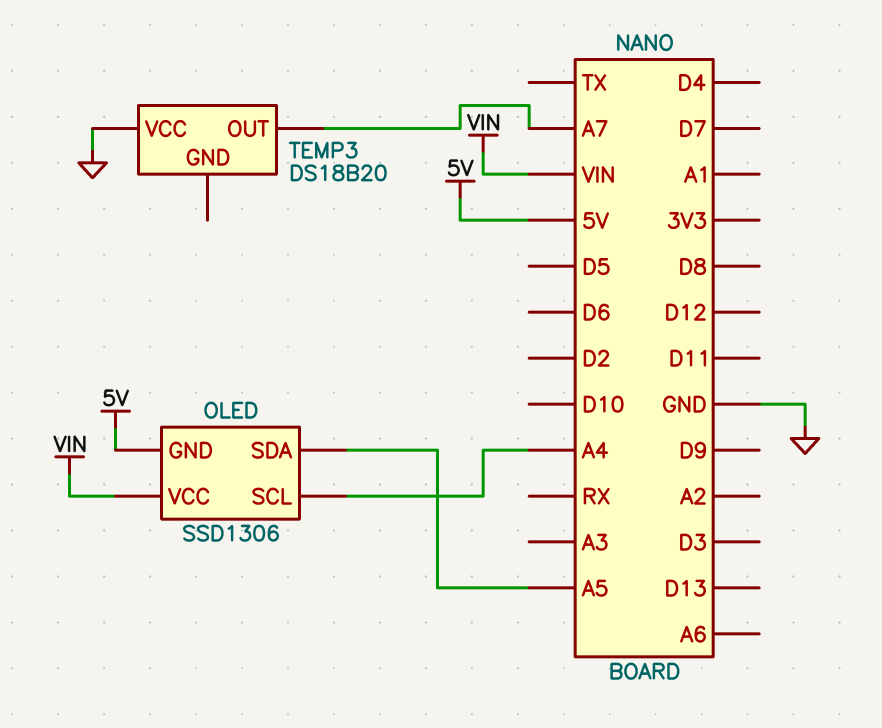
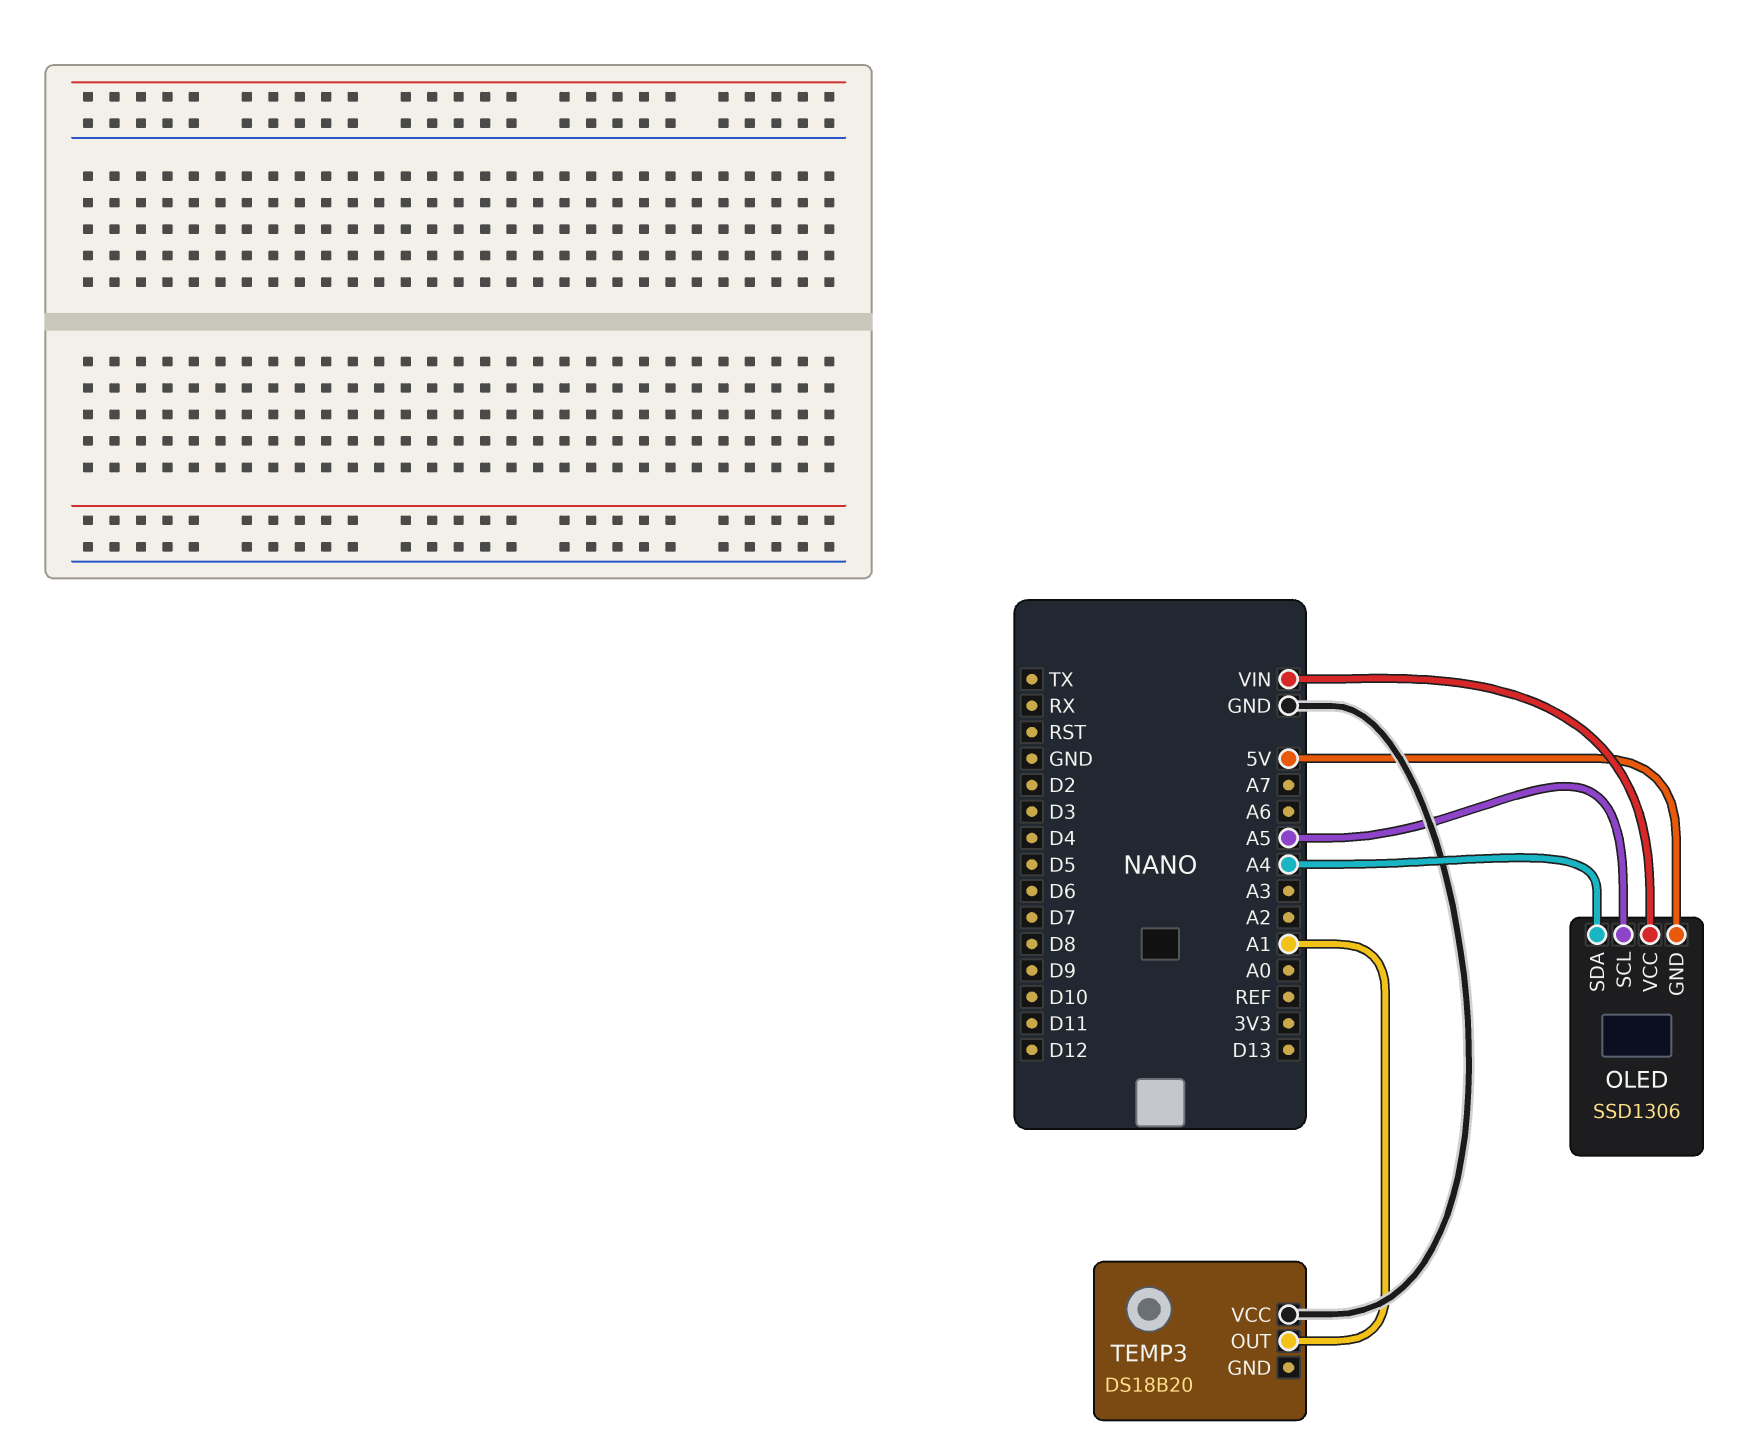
OLED pin SCL: A4 -> A5
OLED pin SDA: A5 -> A4
TEMP3 pin OUT: A7 -> A1

